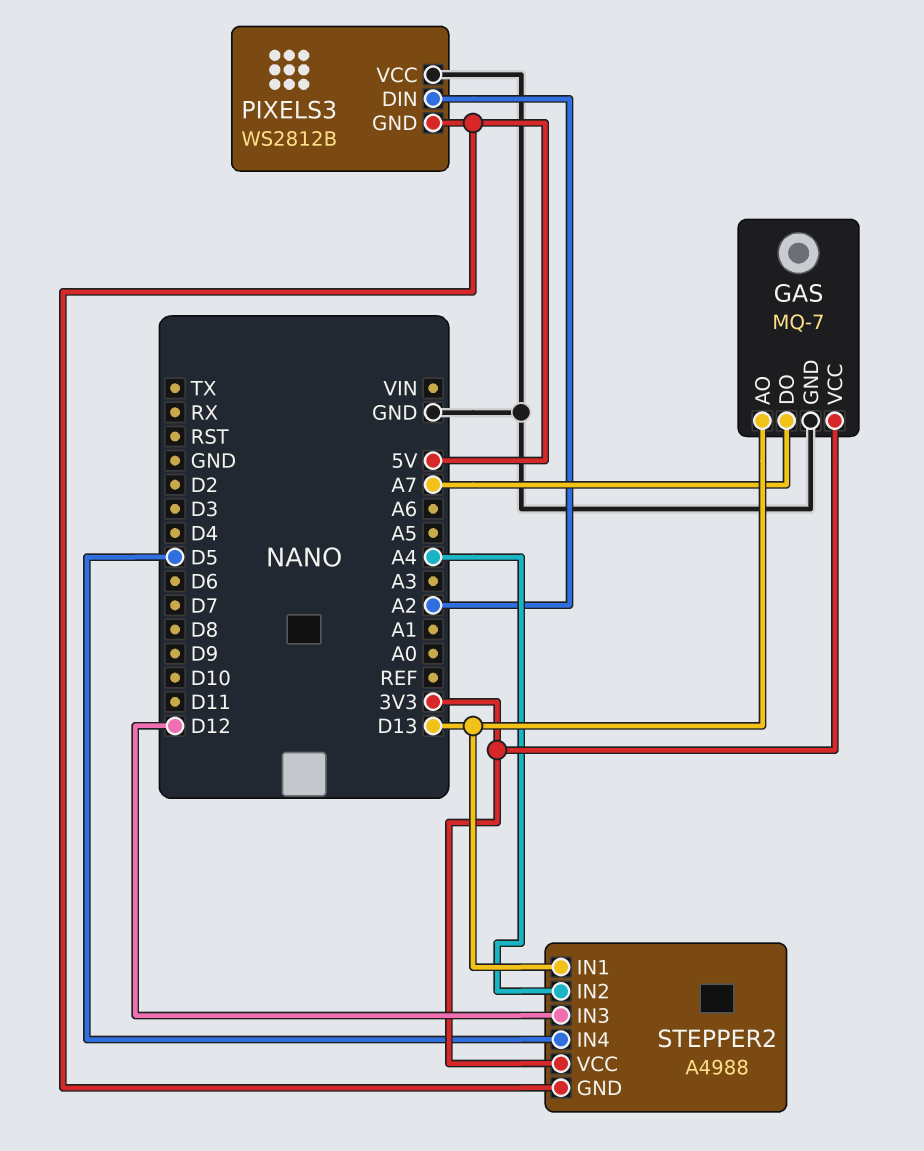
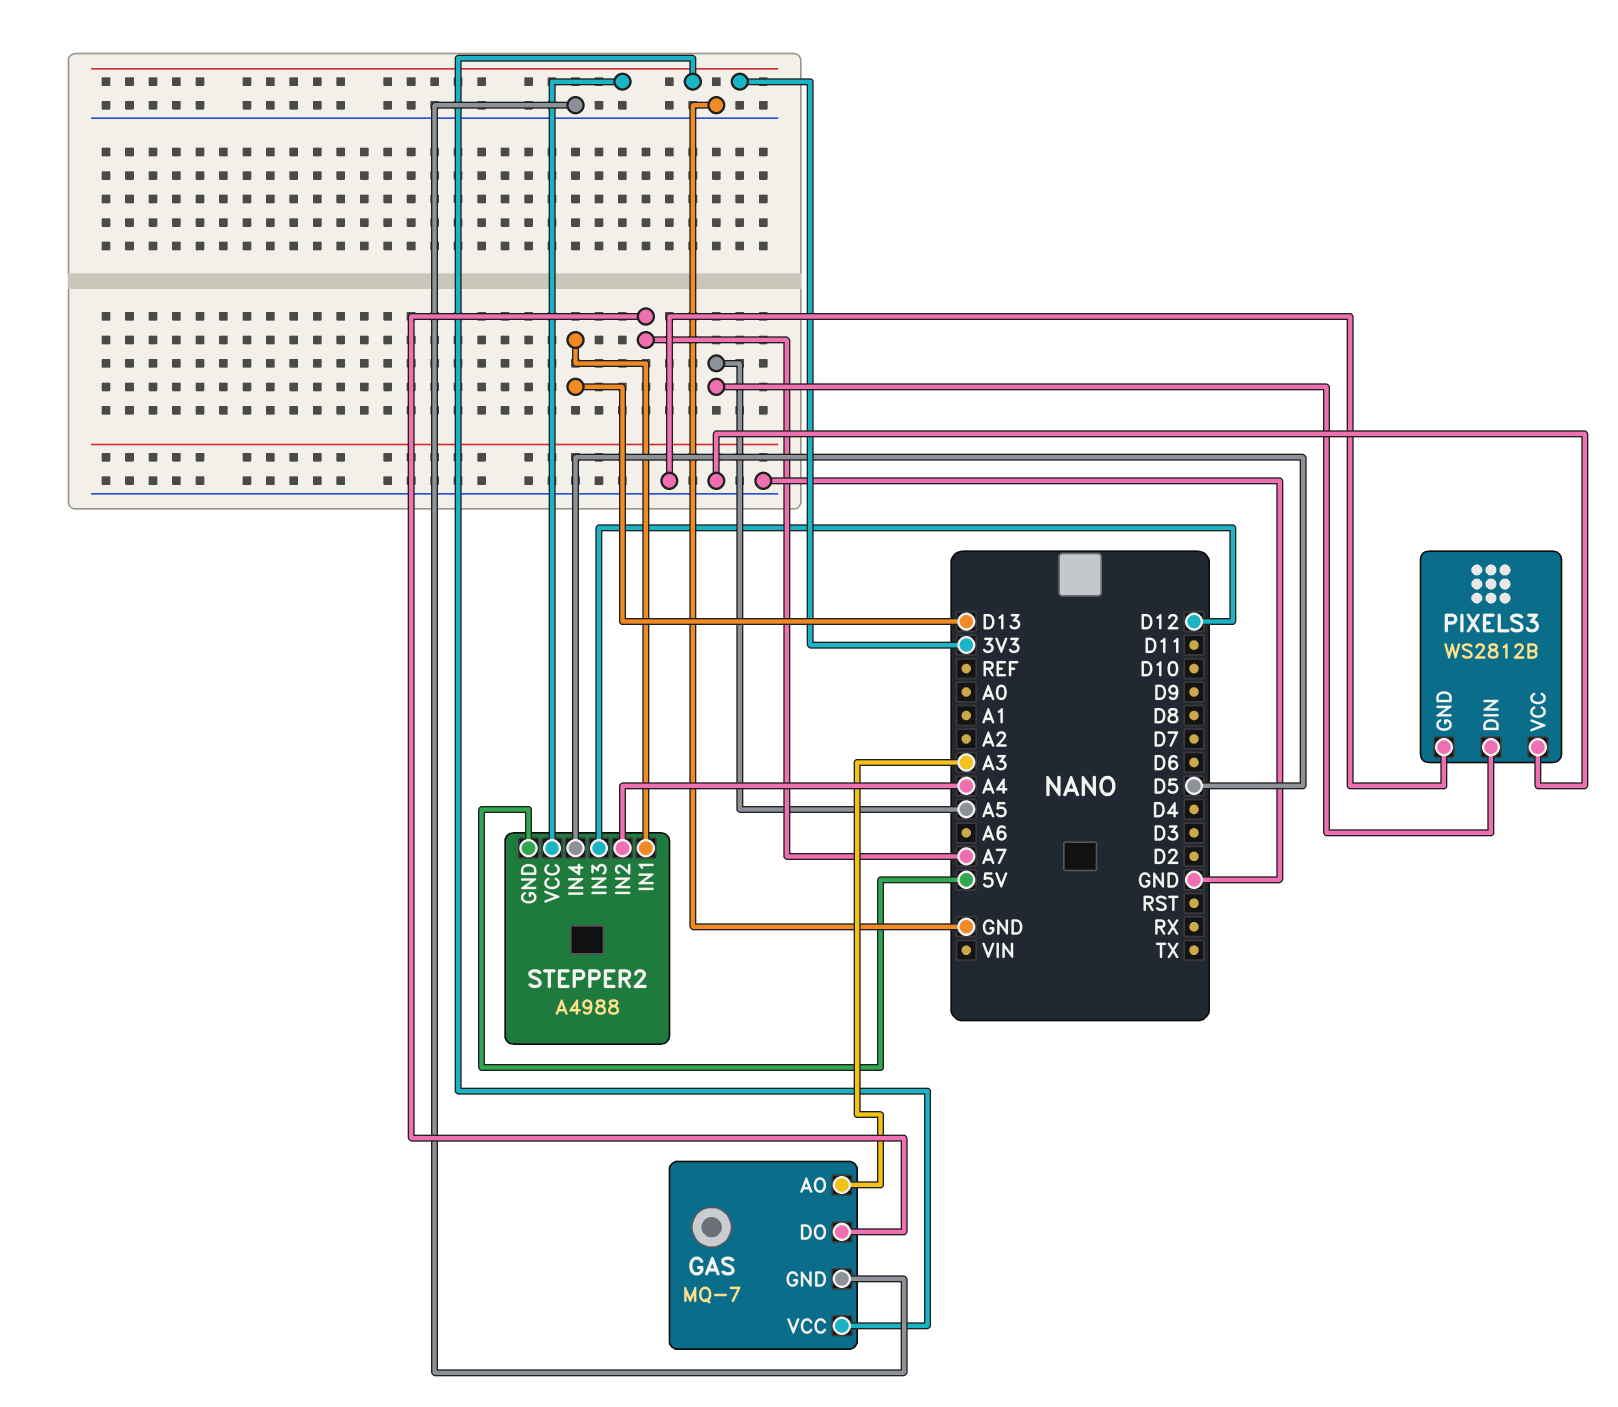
GAS pin AO: D13 -> A3
PIXELS3 pin DIN: A2 -> A5
PIXELS3 pin GND: 5V -> GND

